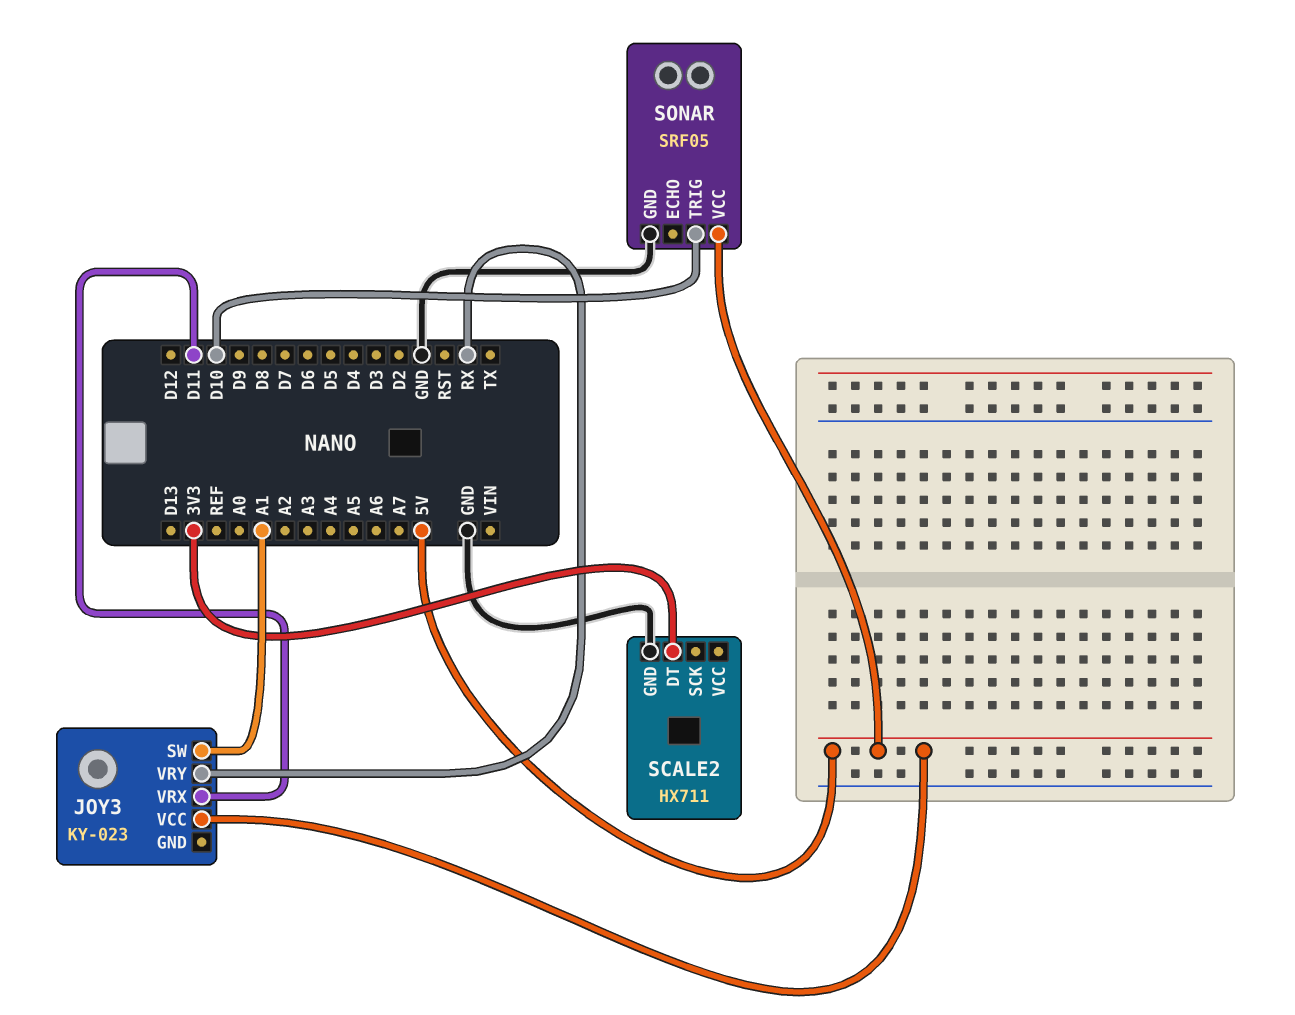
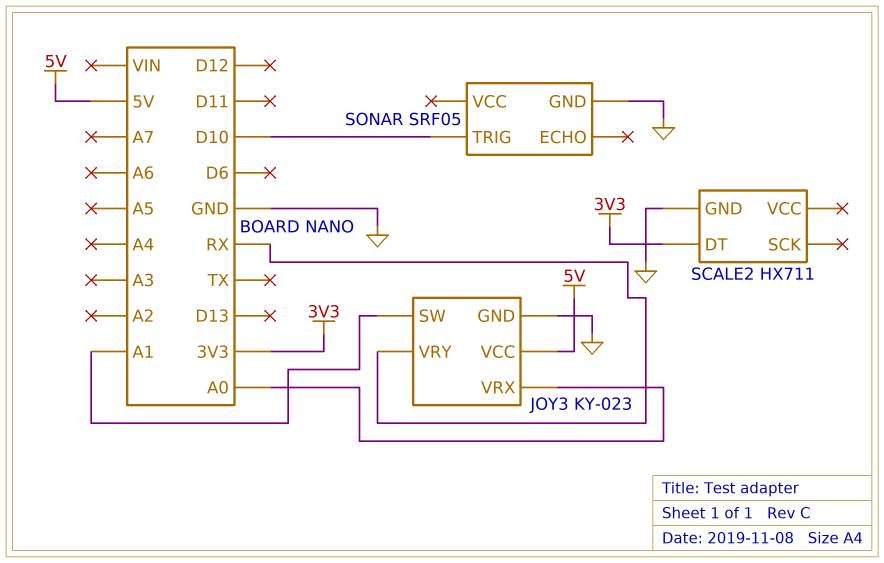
JOY3 pin GND: none -> GND
JOY3 pin VRX: D11 -> A0
SONAR pin VCC: 5V -> none

